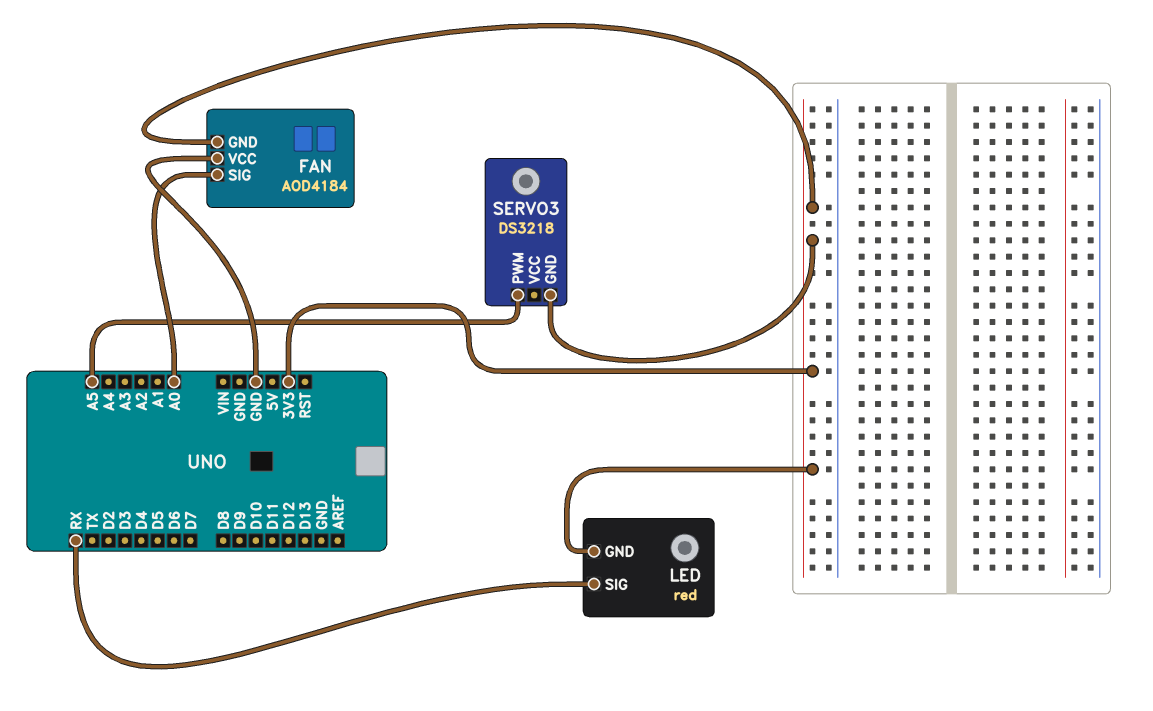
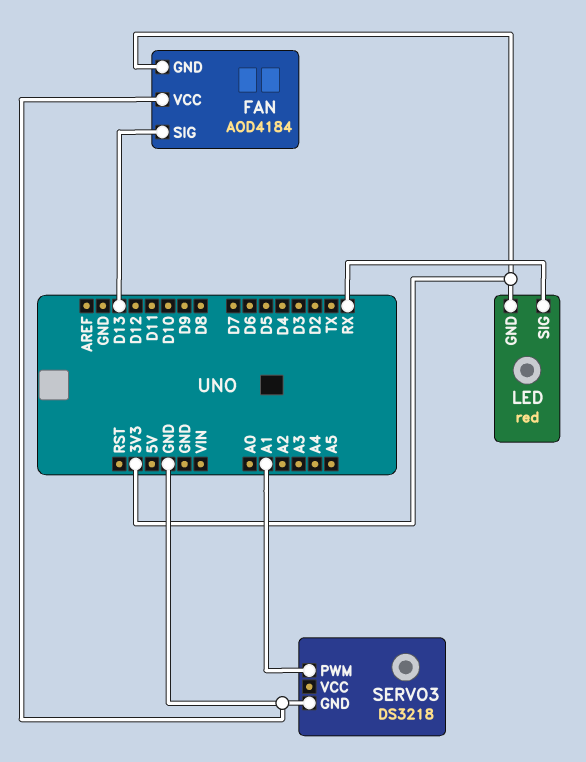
FAN pin SIG: A0 -> D13
SERVO3 pin GND: 3V3 -> GND
SERVO3 pin PWM: A5 -> A1

